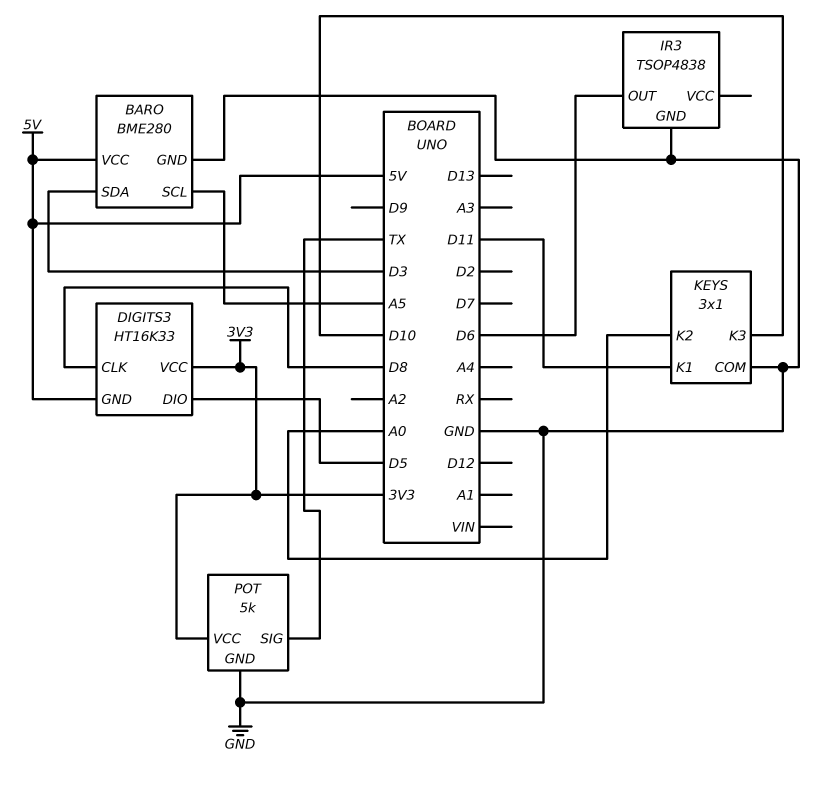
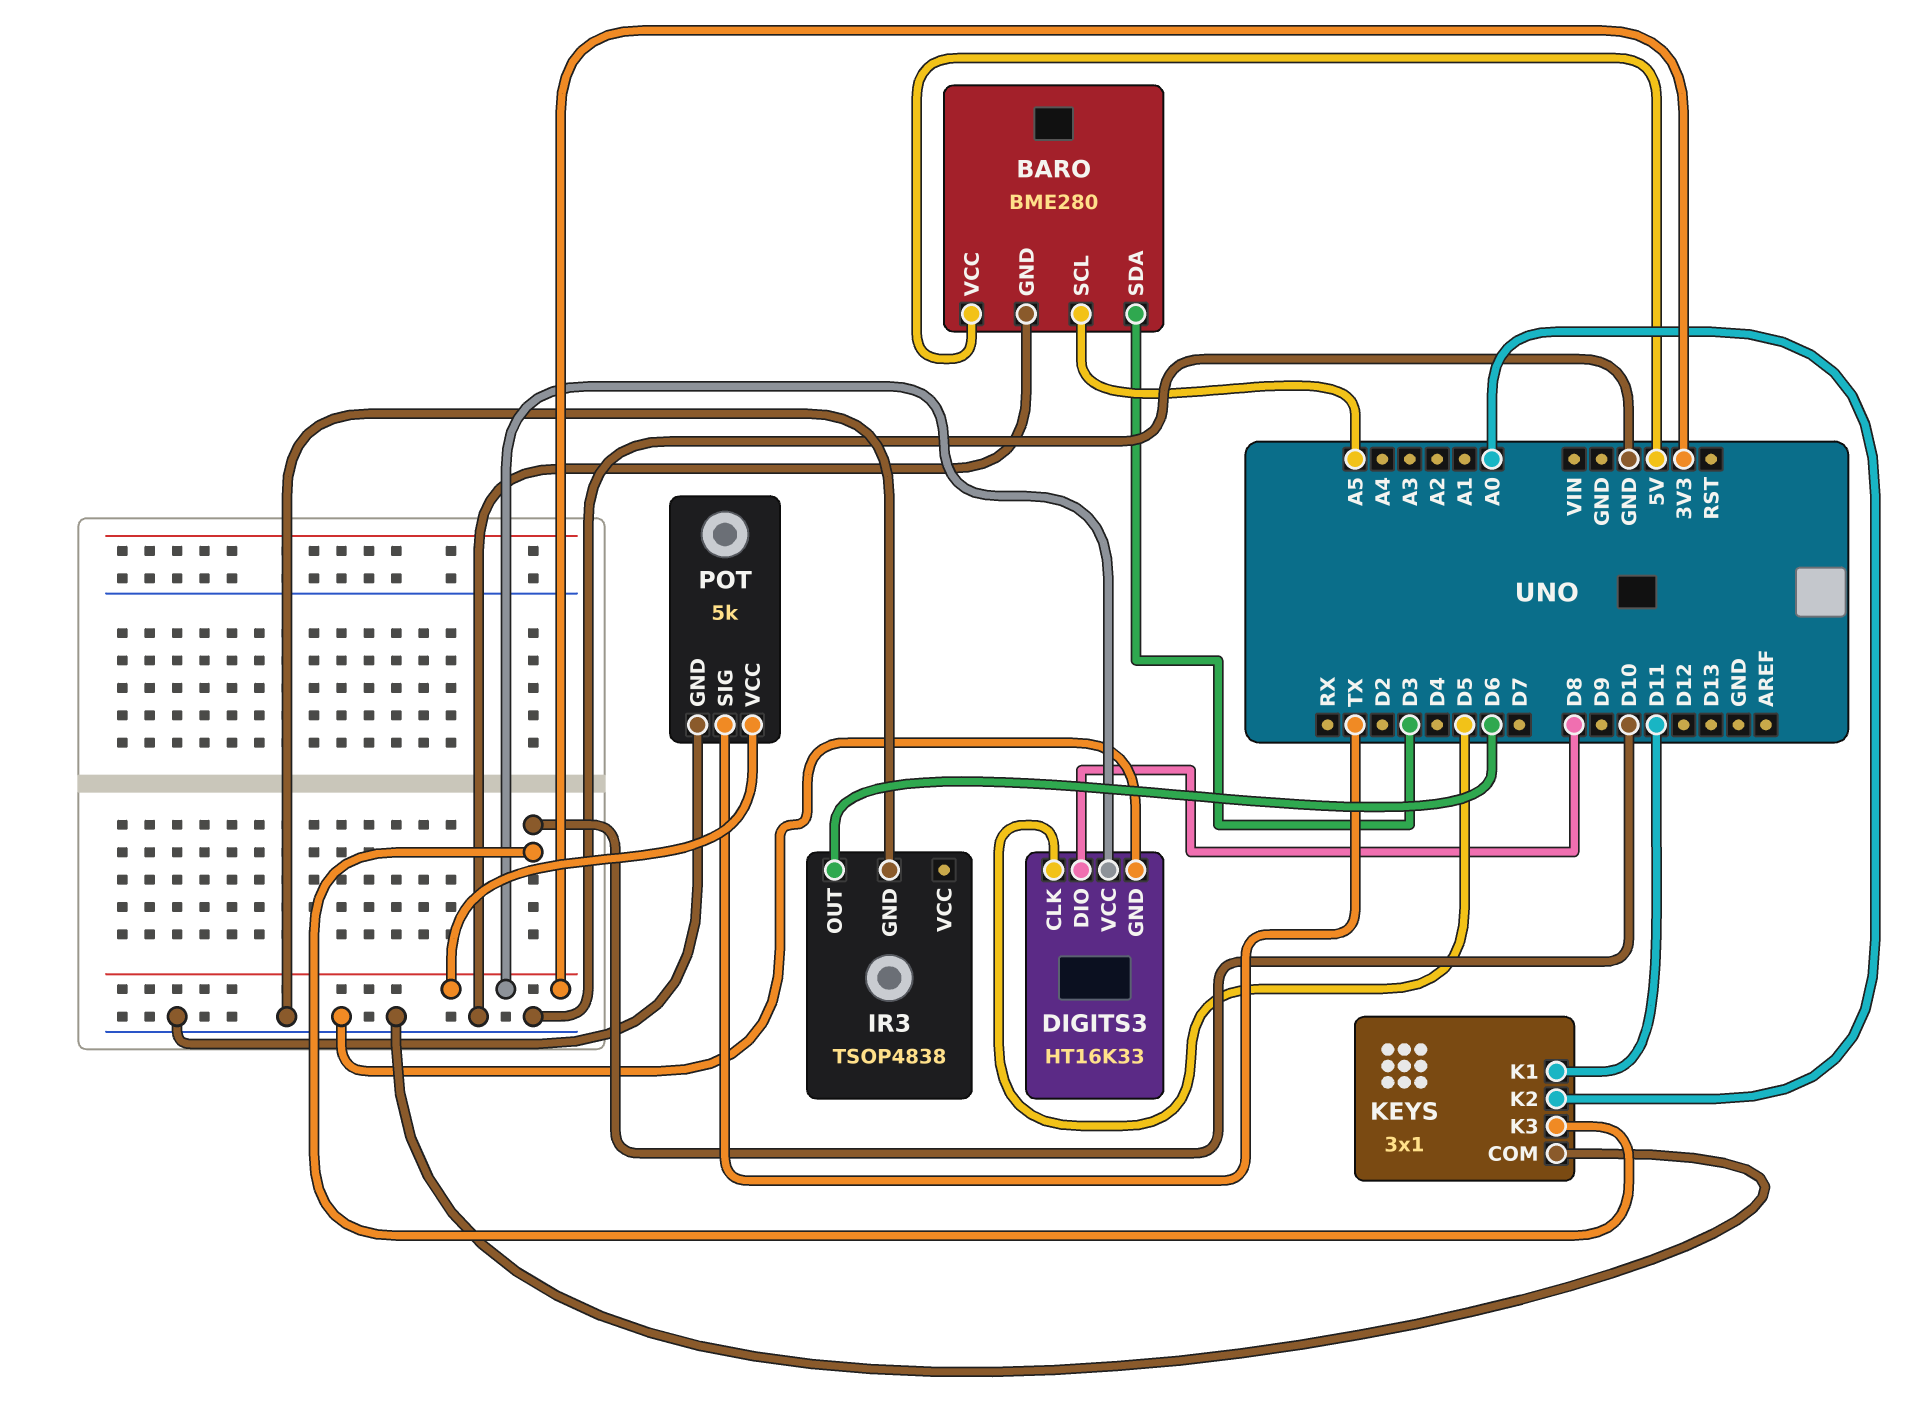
DIGITS3 pin CLK: D8 -> D5
DIGITS3 pin DIO: D5 -> D8
DIGITS3 pin GND: 5V -> GND

